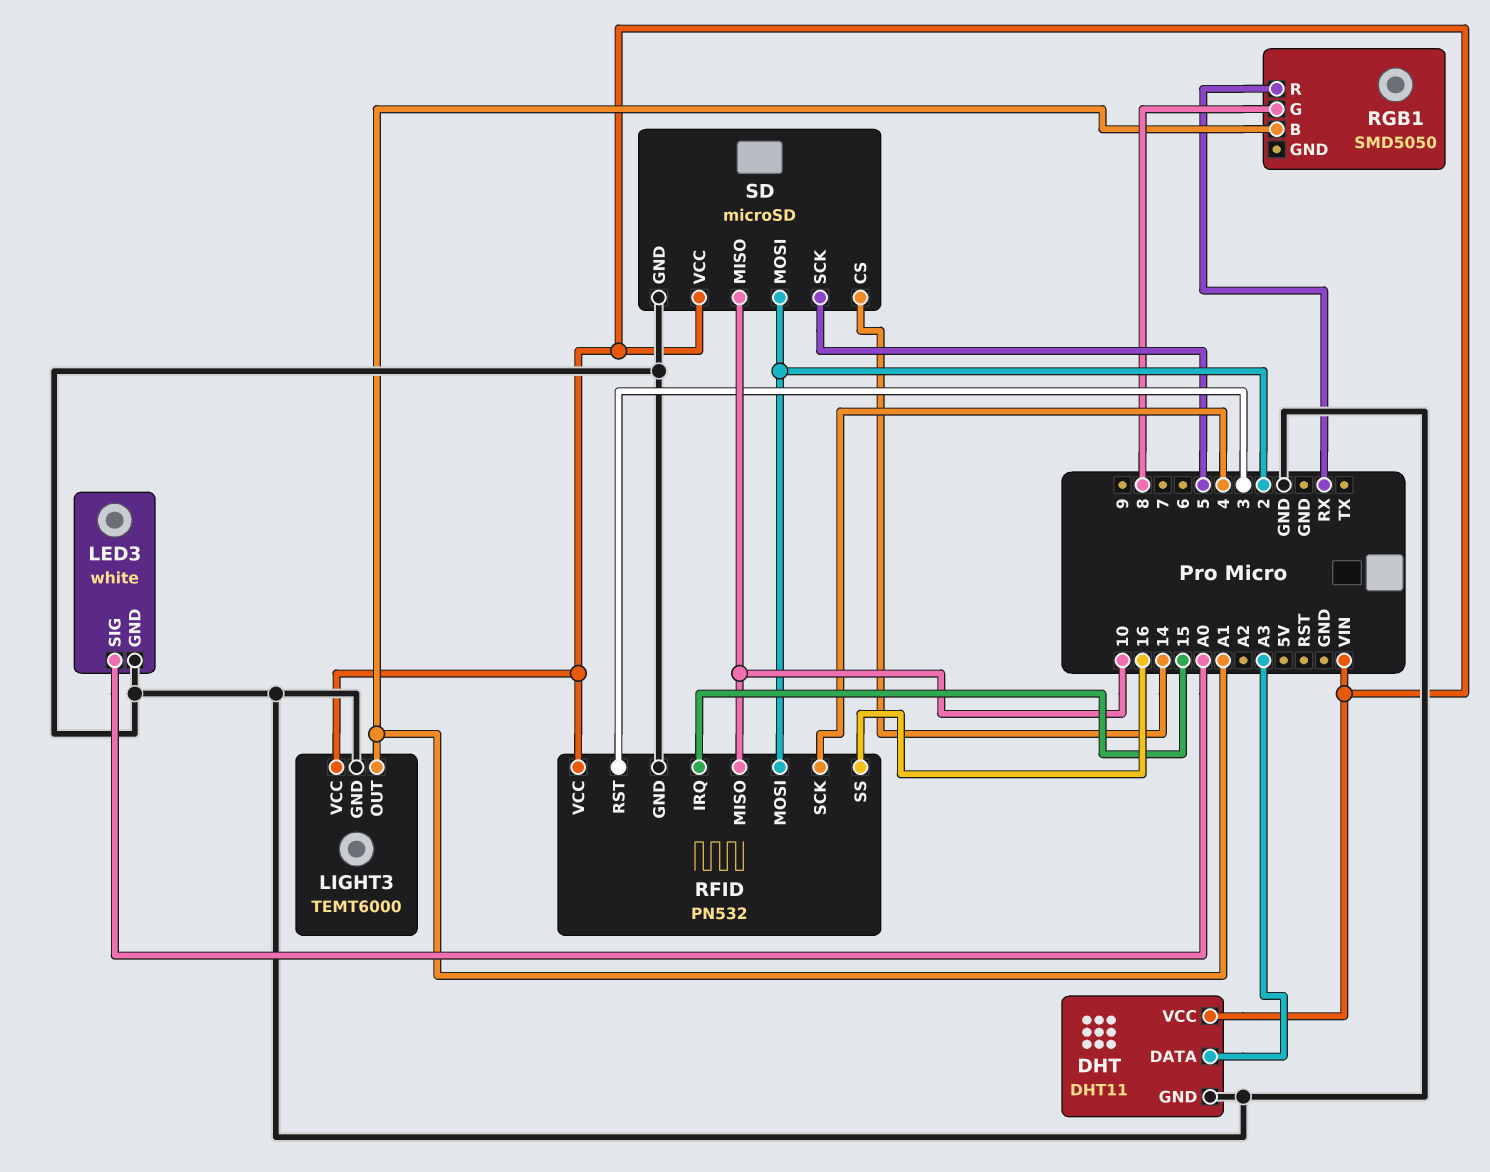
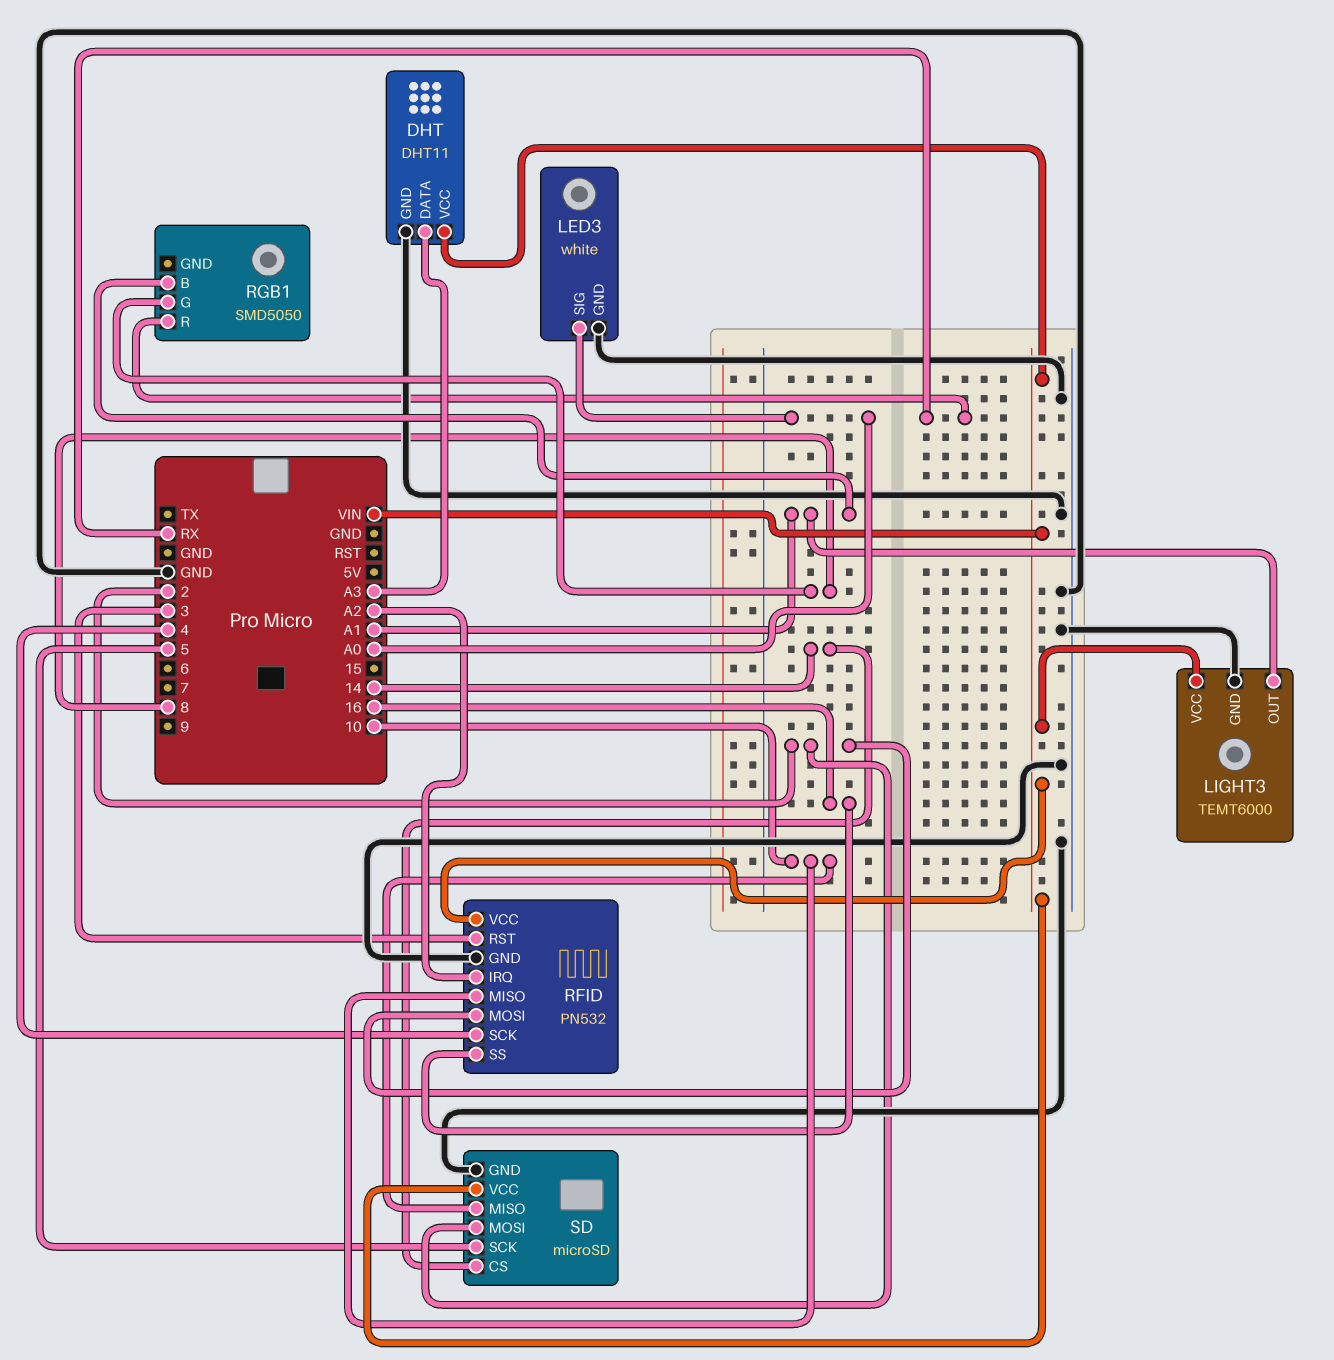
RFID pin IRQ: 15 -> A2

